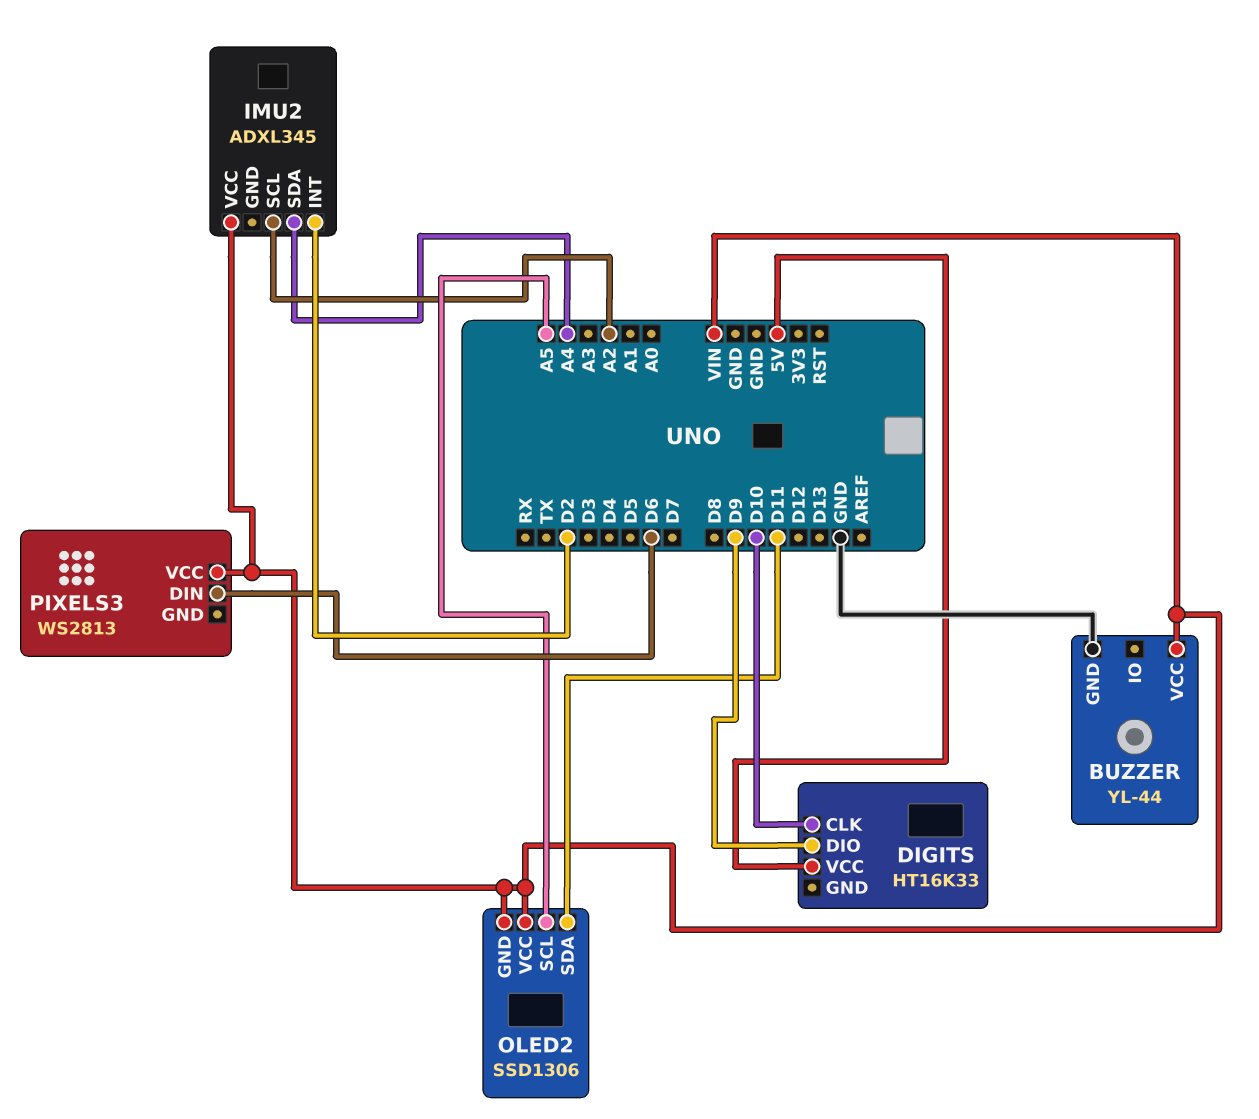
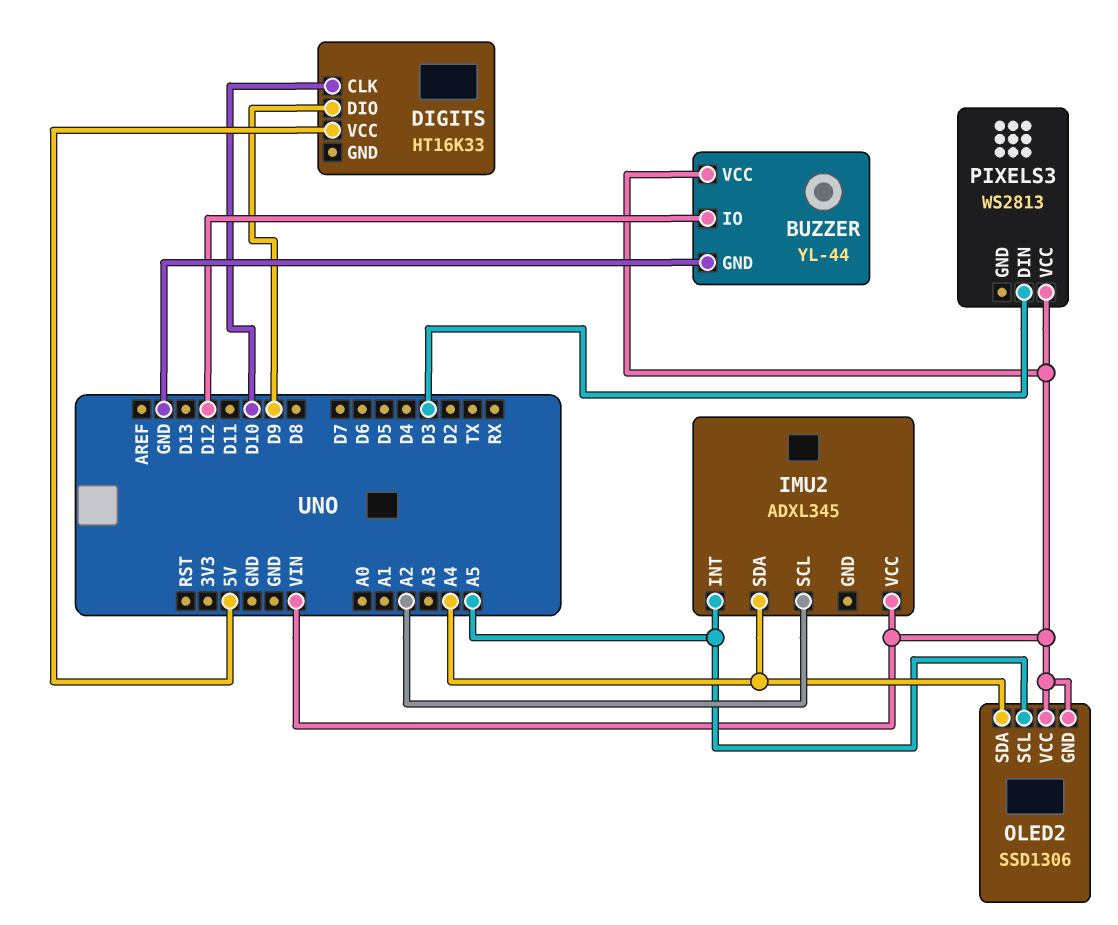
BUZZER pin IO: none -> D12
IMU2 pin INT: D2 -> A5
OLED2 pin SDA: D11 -> A4
PIXELS3 pin DIN: D6 -> D3

